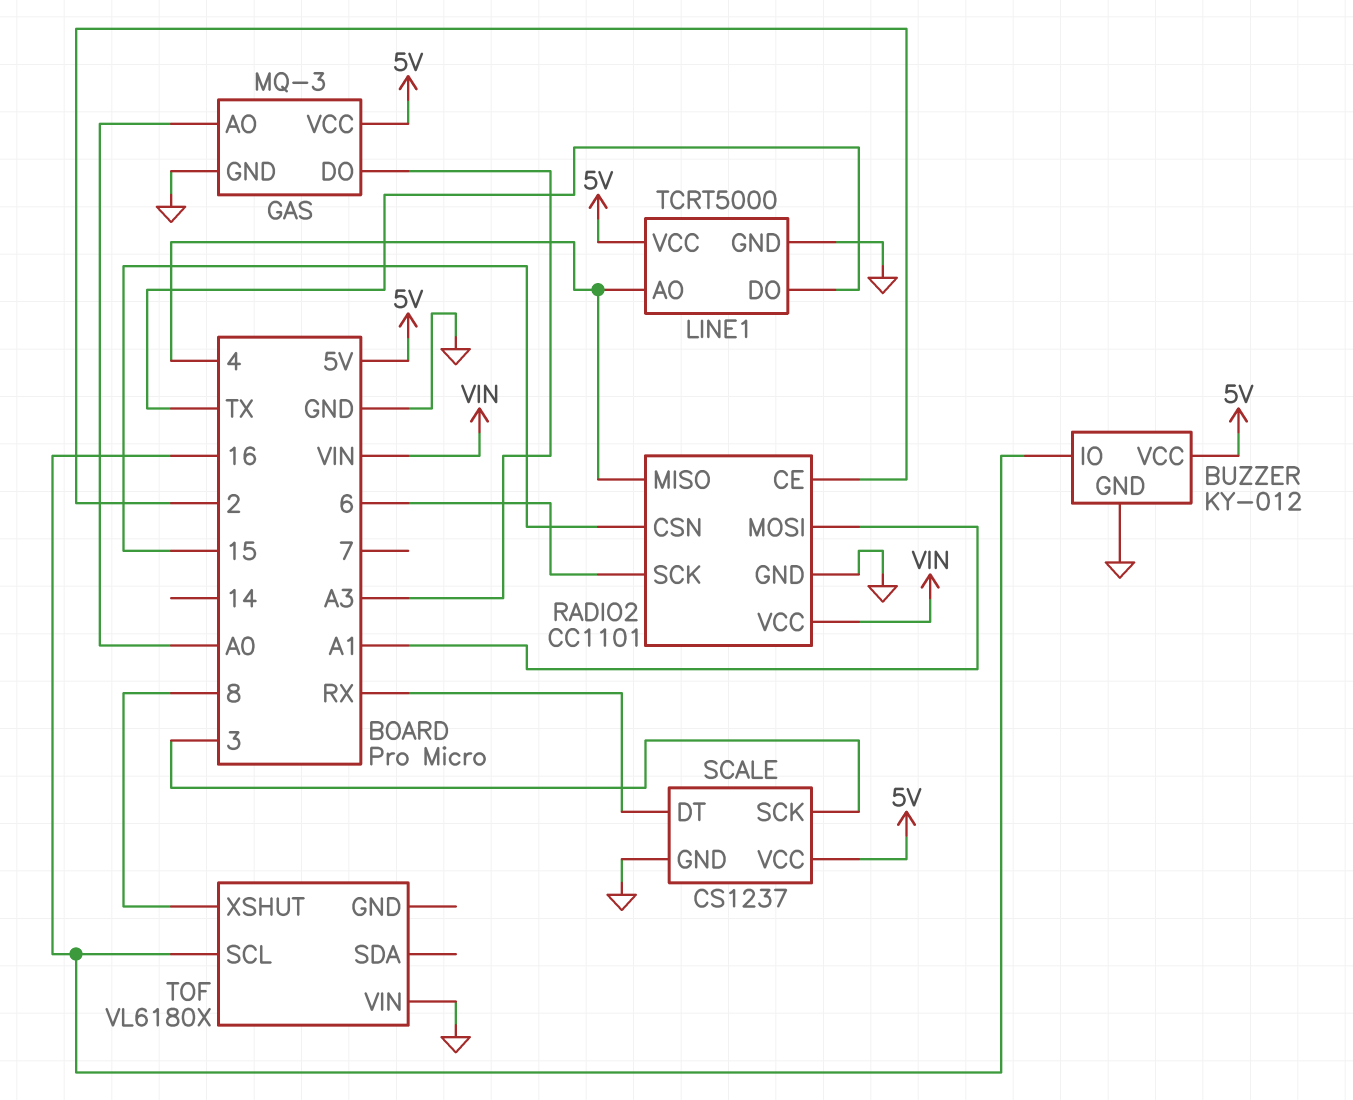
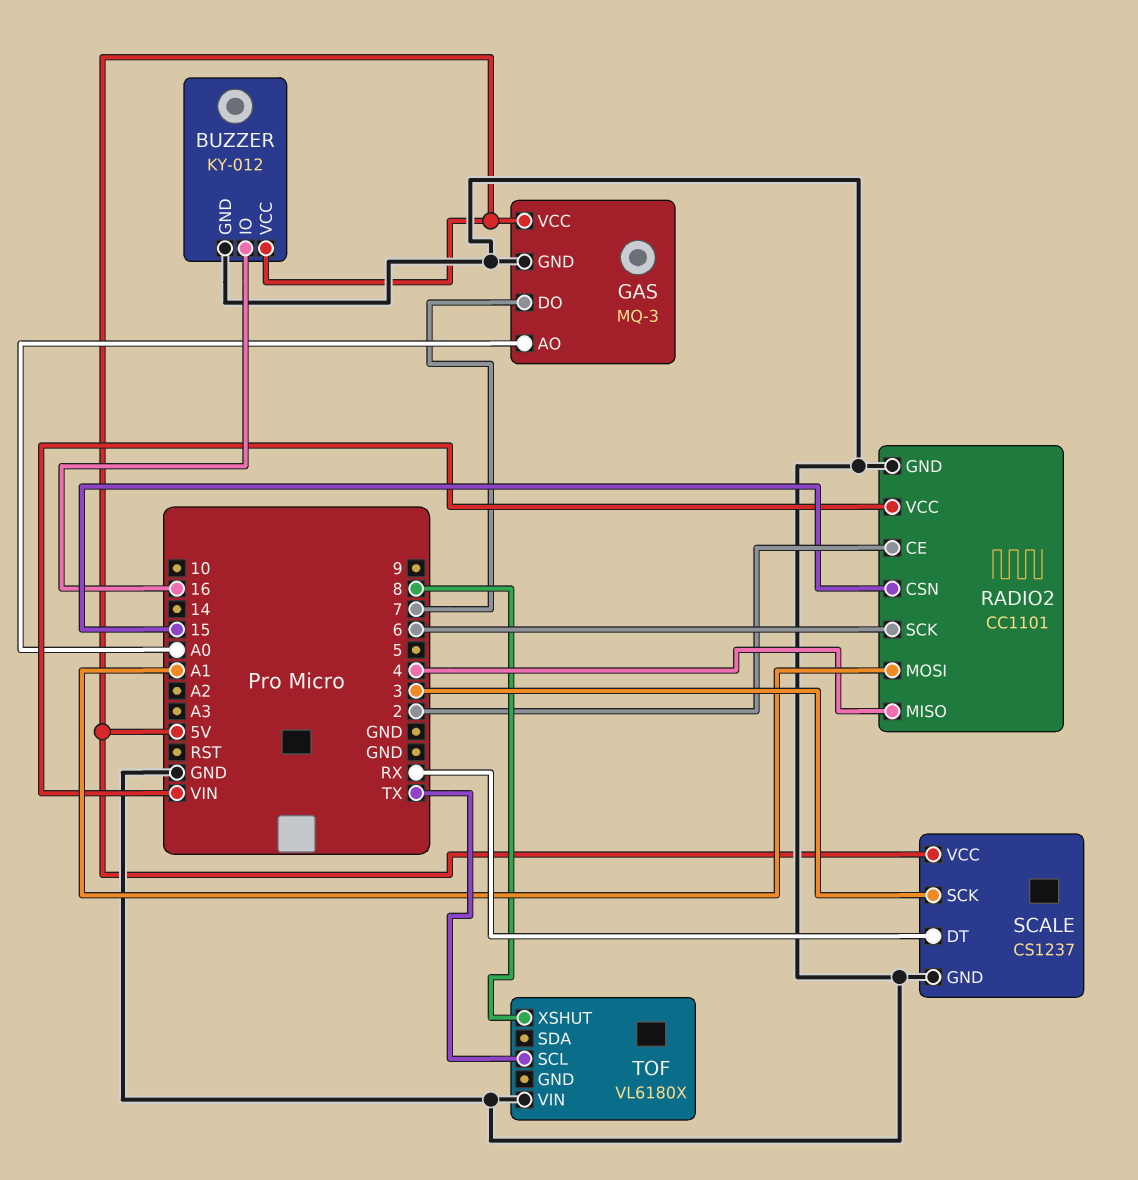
GAS pin DO: A3 -> 7
LINE1: TCRT5000 -> none
LINE1 pin AO: 4 -> none
LINE1 pin DO: TX -> none
LINE1 pin GND: GND -> none
LINE1 pin VCC: 5V -> none
TOF pin SCL: 16 -> TX

